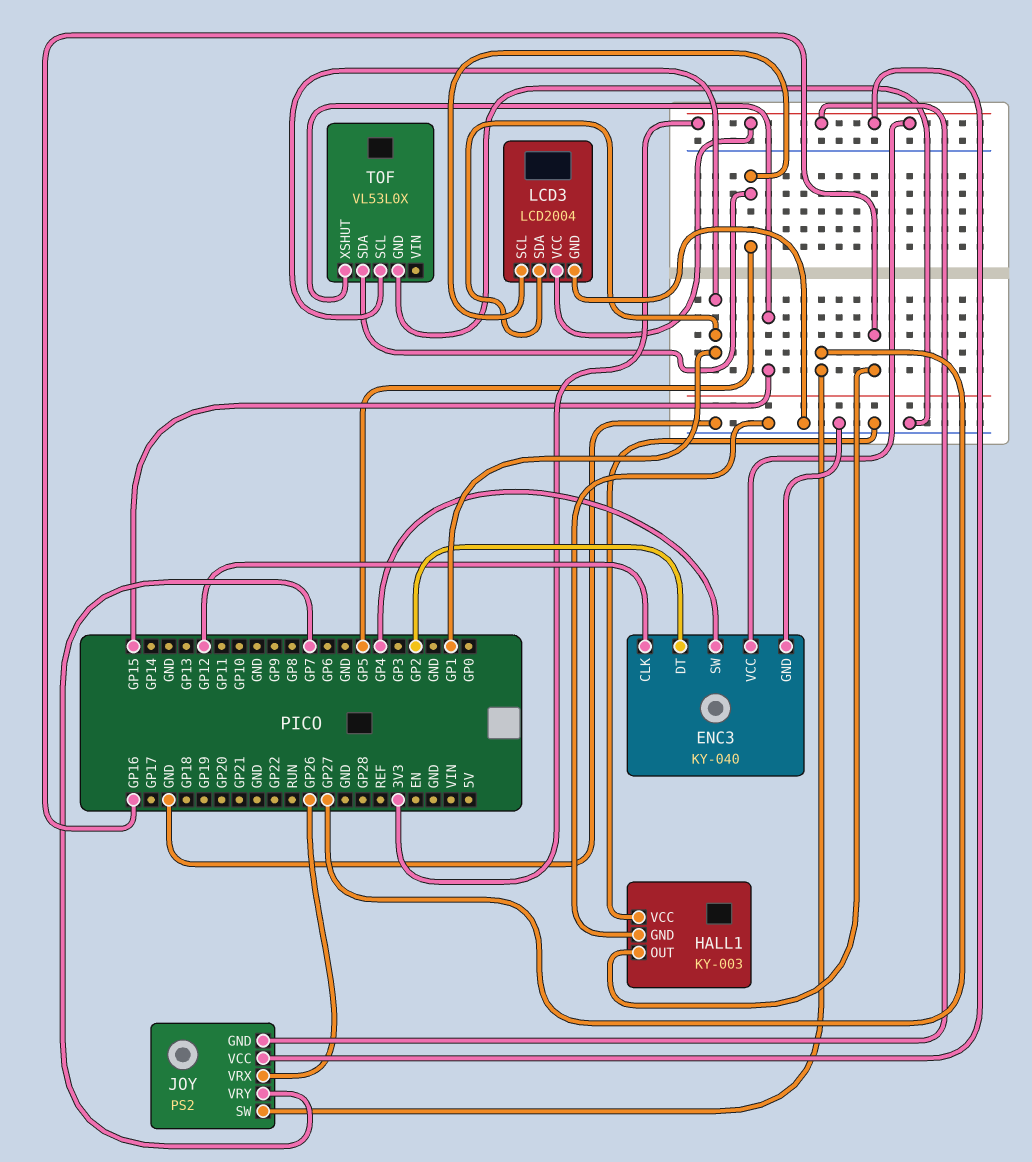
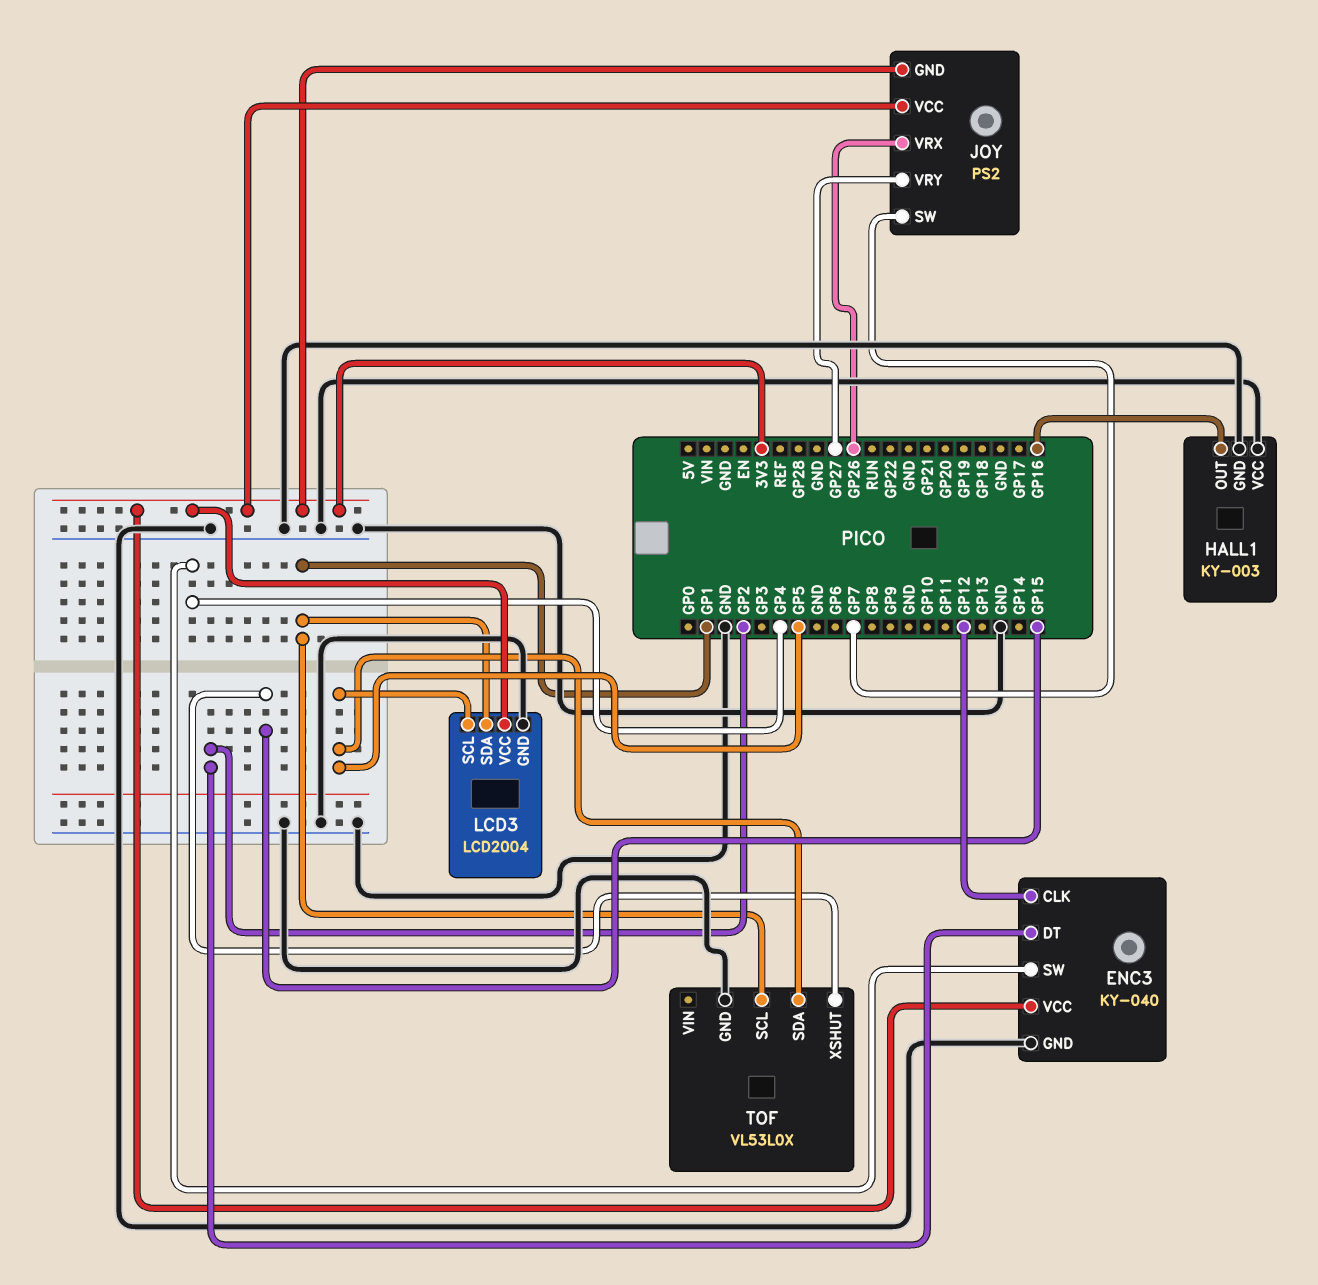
JOY pin SW: GP27 -> GP7
JOY pin VRY: GP7 -> GP27

